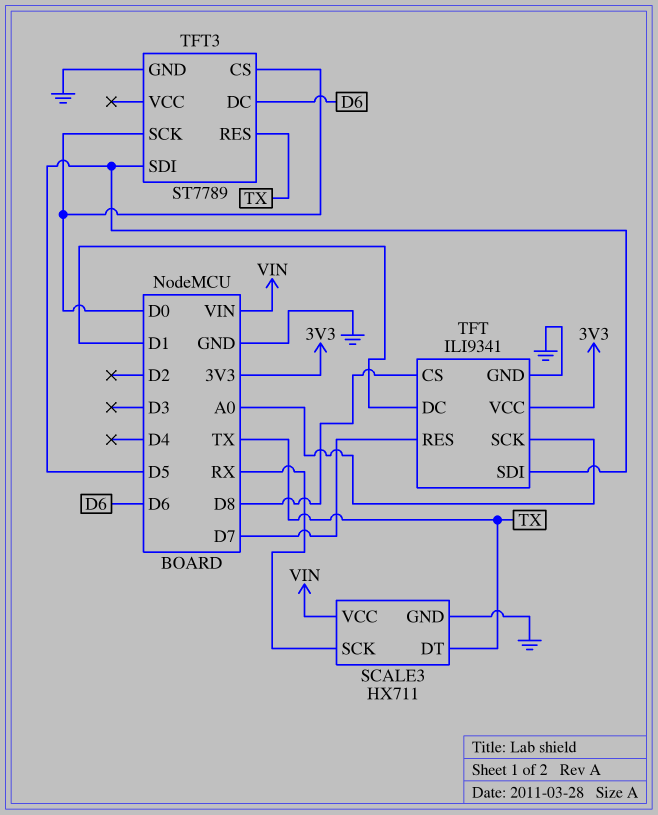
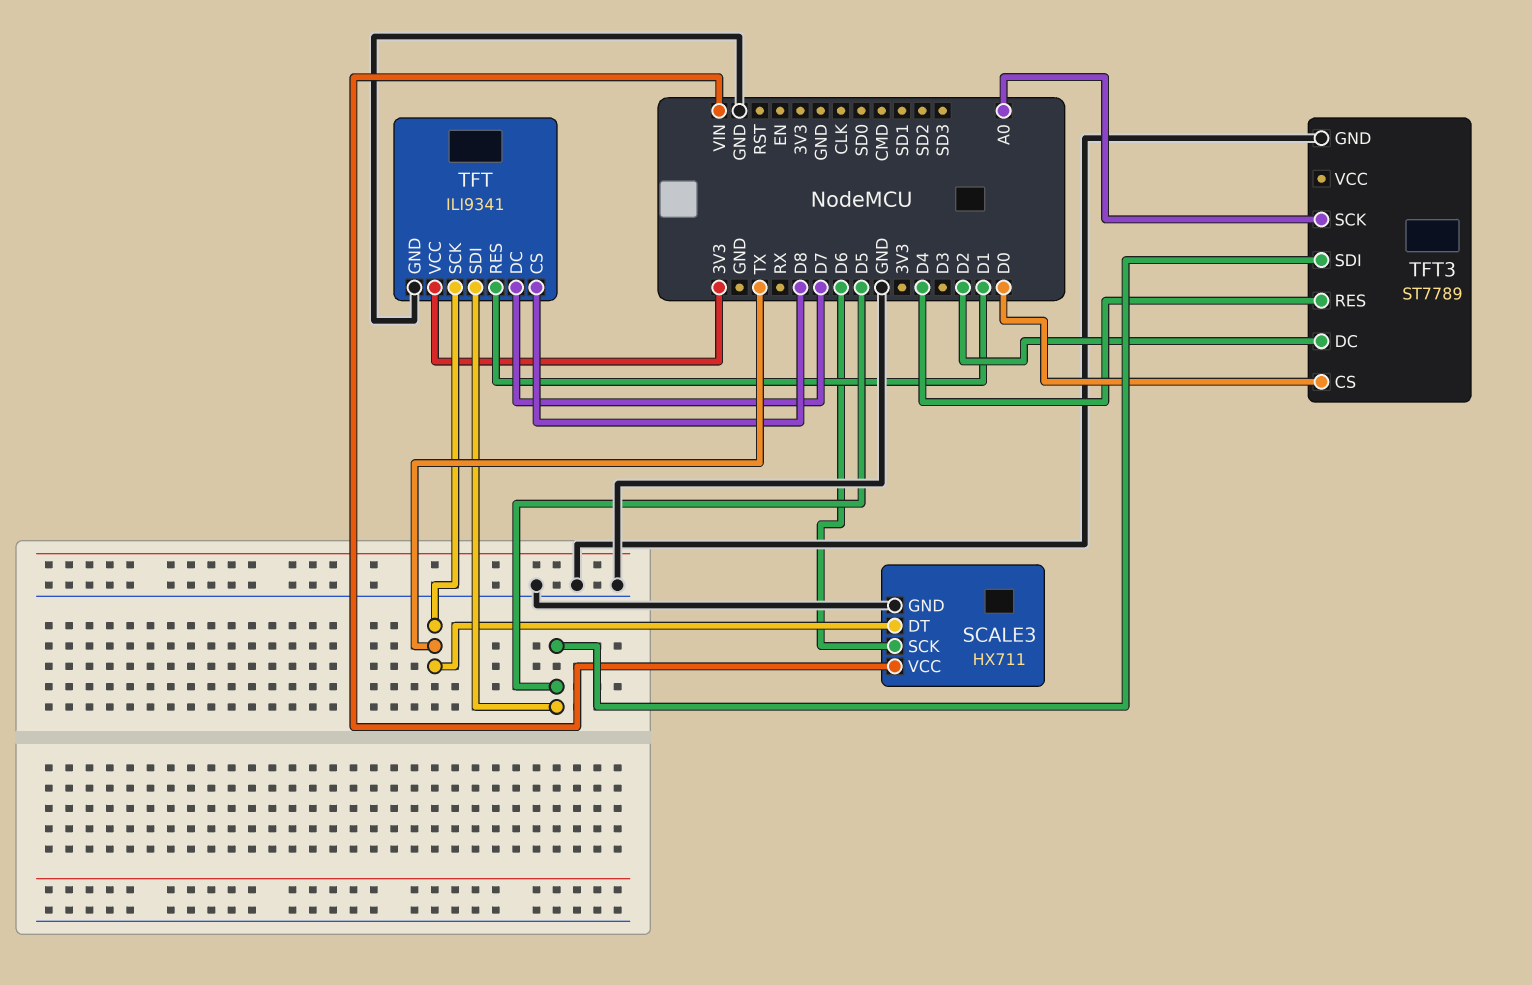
SCALE3 pin SCK: RX -> D6
TFT pin DC: D1 -> D7
TFT pin RES: D7 -> D1
TFT pin SCK: A0 -> TX
TFT3 pin DC: D6 -> D2
TFT3 pin RES: TX -> D4
TFT3 pin SCK: D0 -> A0

